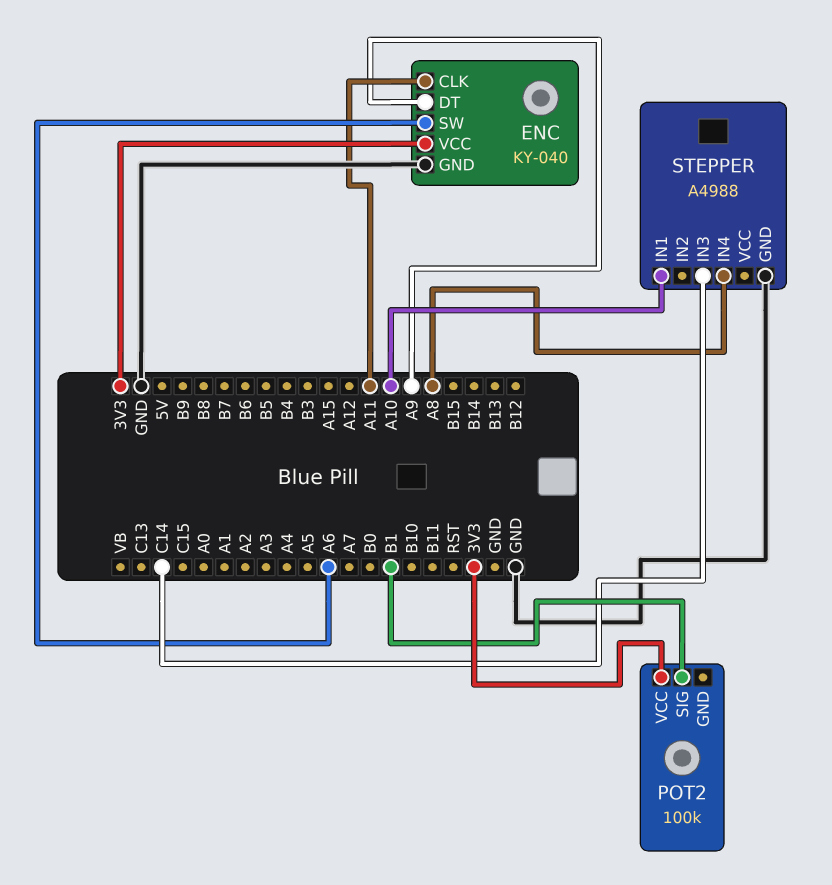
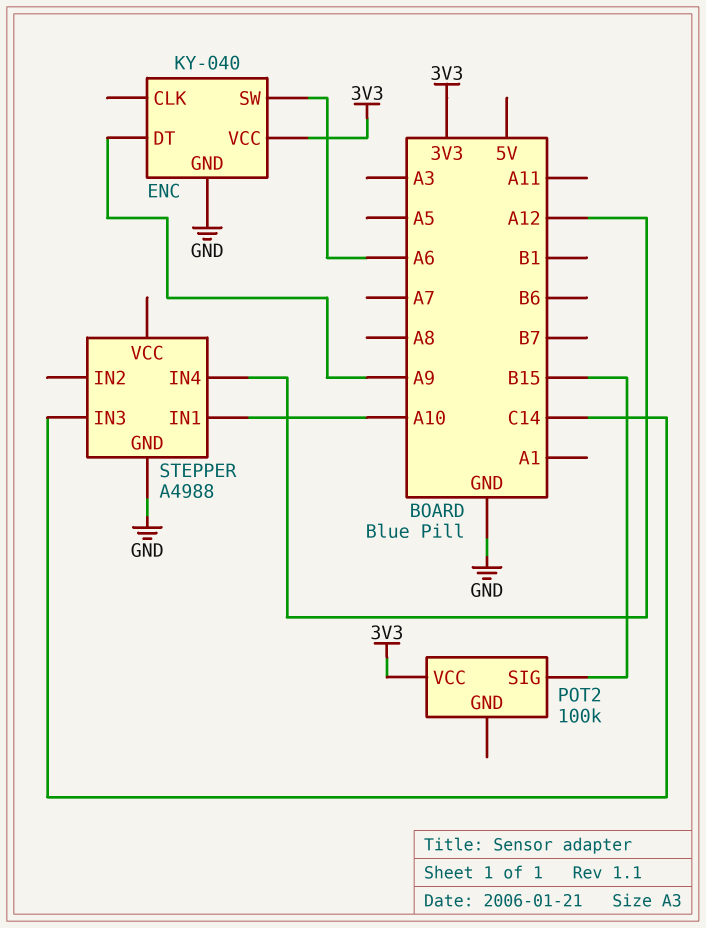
ENC pin CLK: A11 -> none
POT2 pin SIG: B1 -> B15
STEPPER pin IN4: A8 -> A12

